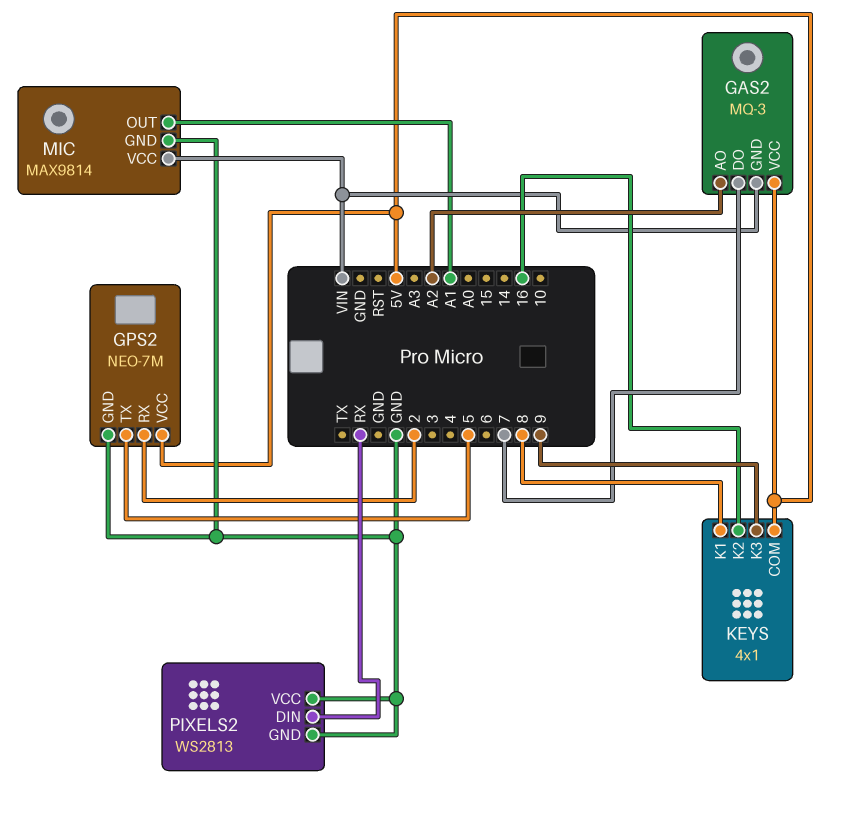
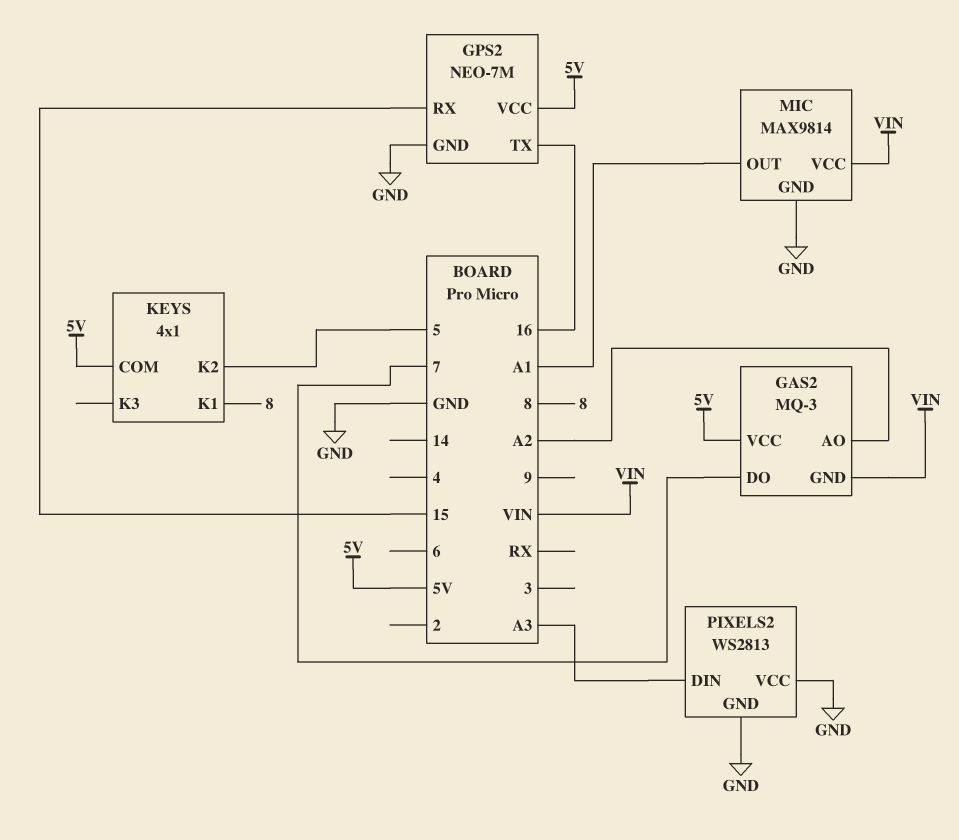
GPS2 pin RX: 2 -> 15
GPS2 pin TX: 5 -> 16
KEYS pin K2: 16 -> 5
KEYS pin K3: 9 -> none
PIXELS2 pin DIN: RX -> A3

